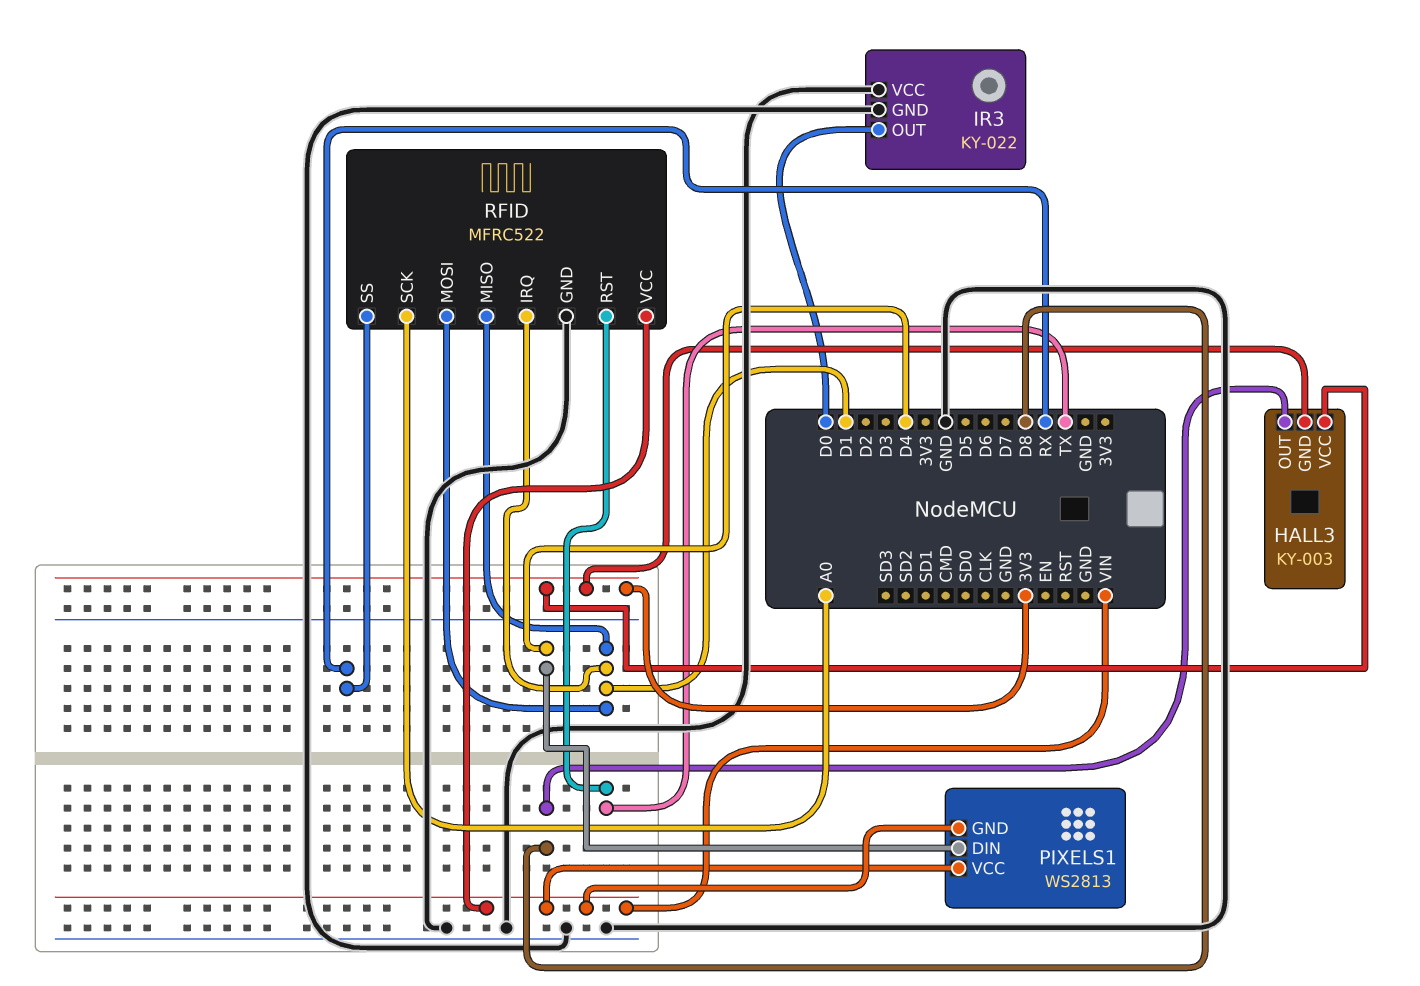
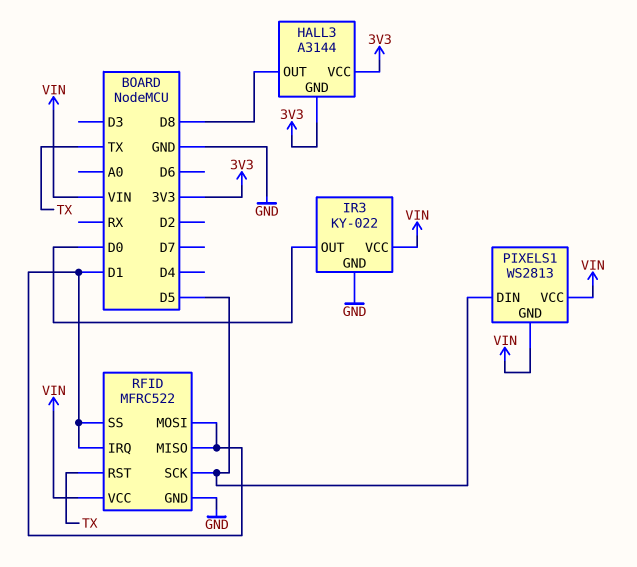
HALL3: KY-003 -> A3144
IR3 pin VCC: GND -> VIN
PIXELS1 pin DIN: D4 -> D5
RFID pin SCK: A0 -> D5
RFID pin SS: RX -> D1

